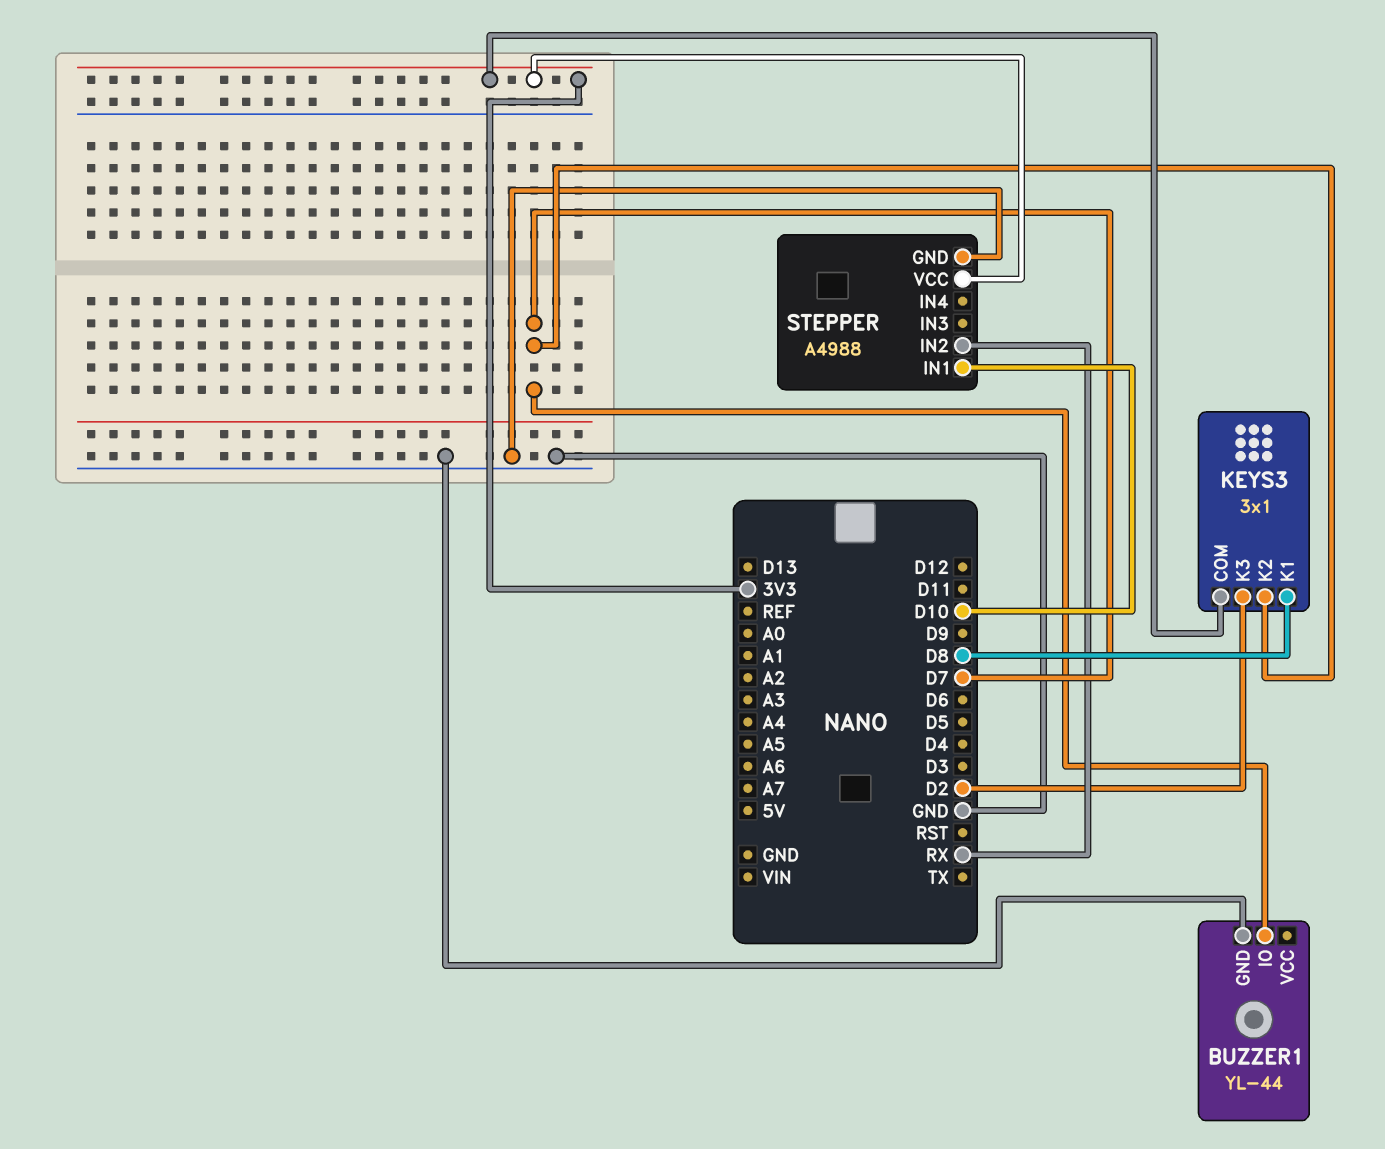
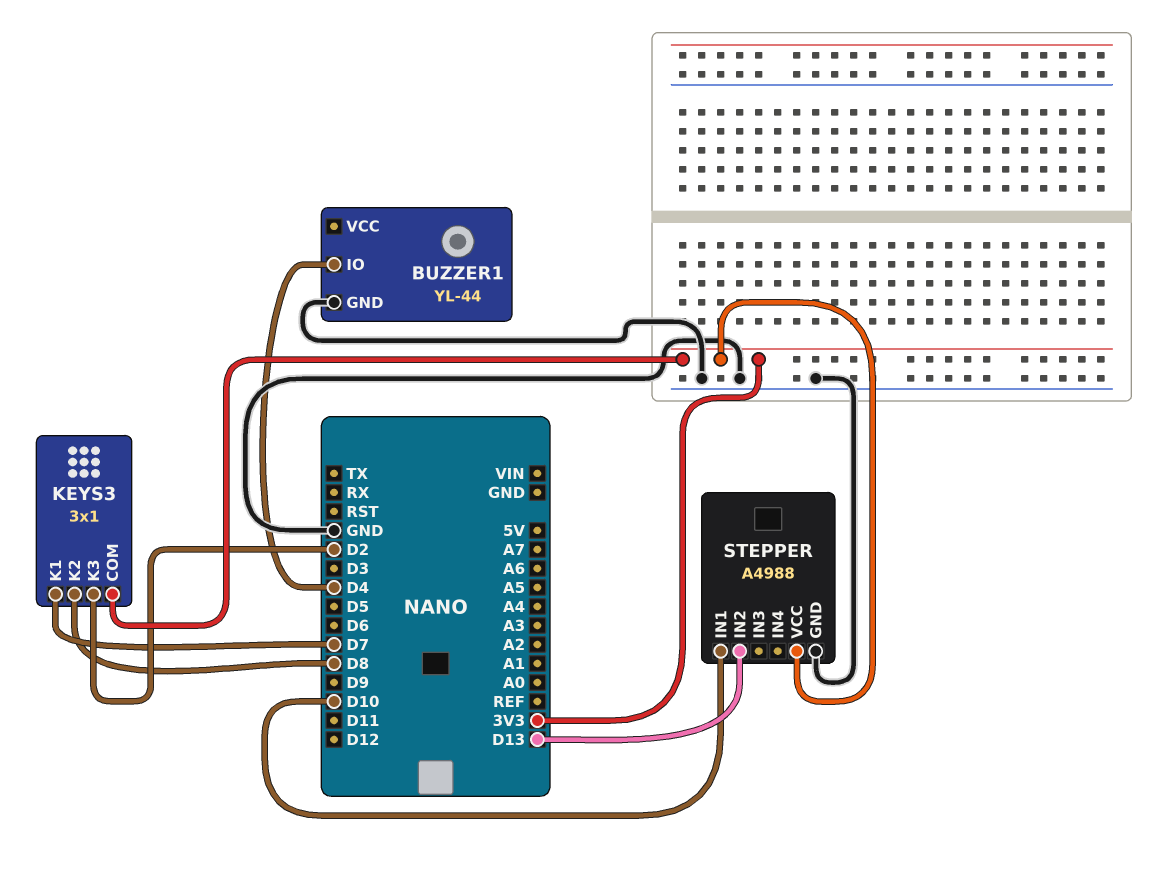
BUZZER1 pin IO: D7 -> D4
KEYS3 pin K1: D8 -> D7
KEYS3 pin K2: D7 -> D8
STEPPER pin IN2: RX -> D13

